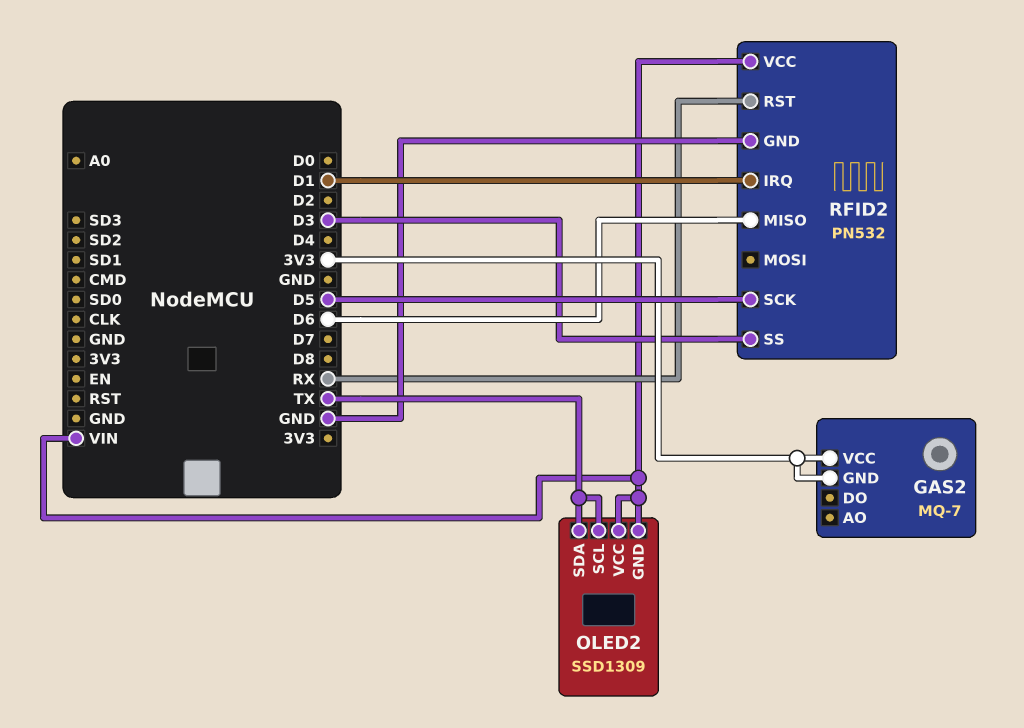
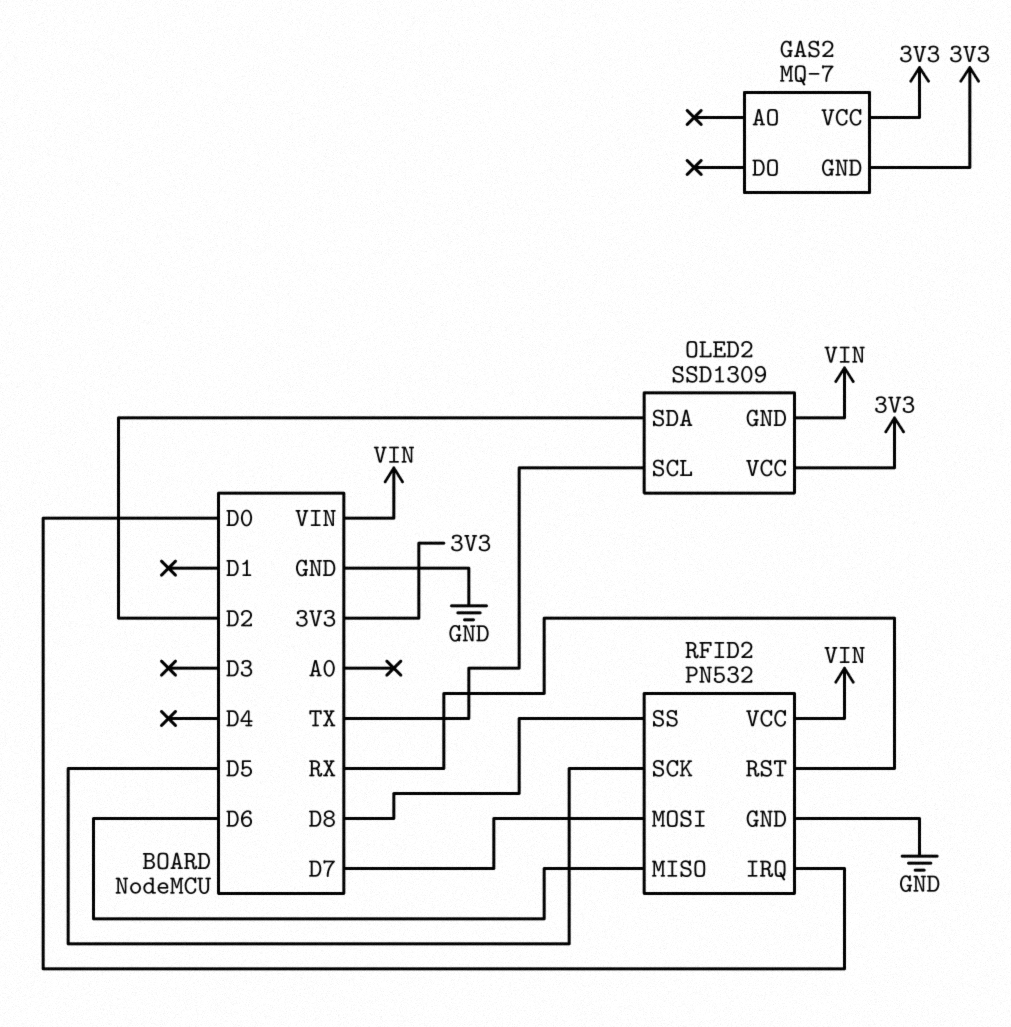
OLED2 pin SDA: TX -> D2
OLED2 pin VCC: VIN -> 3V3
RFID2 pin IRQ: D1 -> D0
RFID2 pin MOSI: none -> D7
RFID2 pin SS: D3 -> D8

